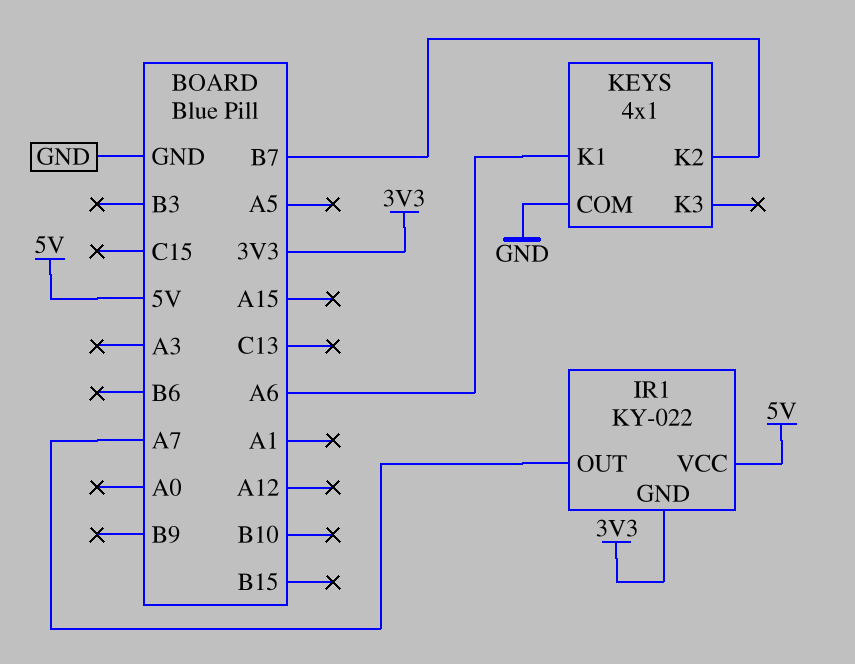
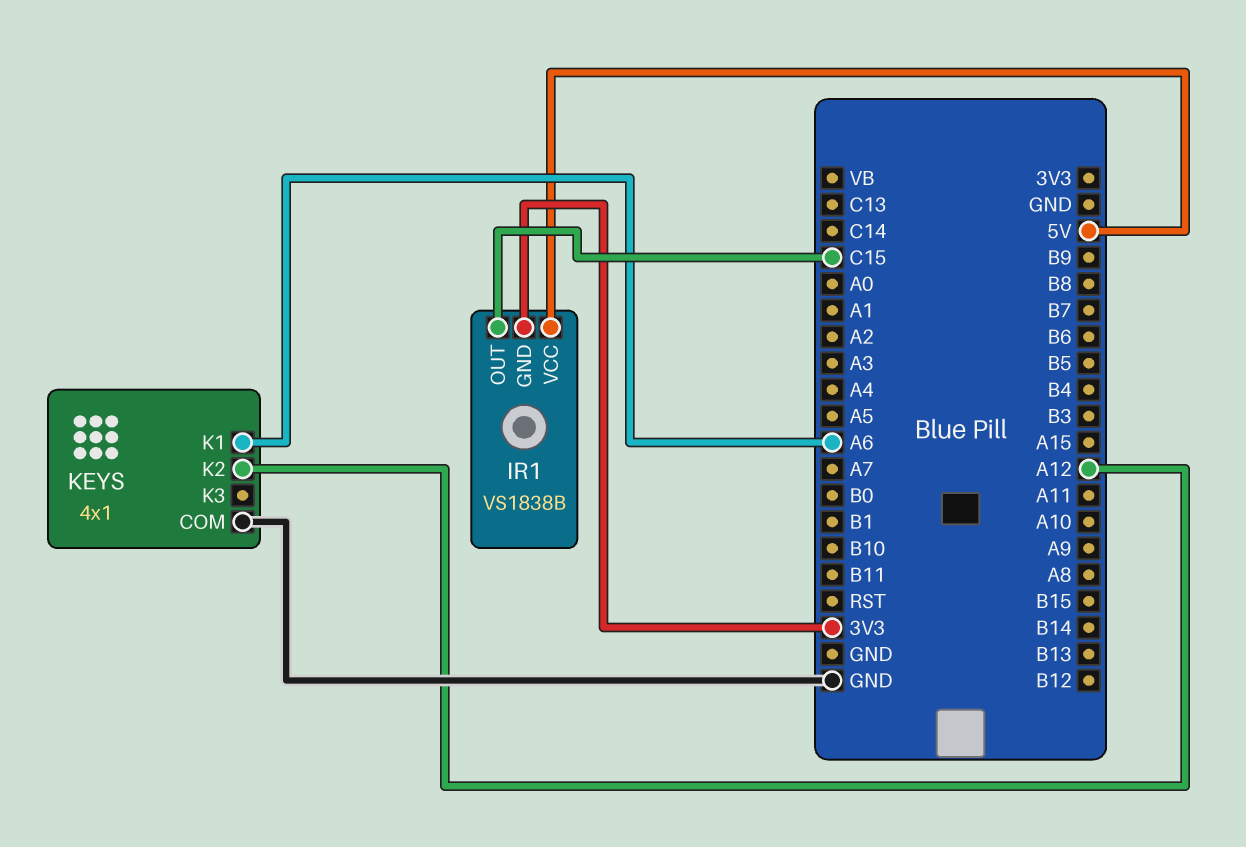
IR1: KY-022 -> VS1838B
IR1 pin OUT: A7 -> C15
KEYS pin K2: B7 -> A12

